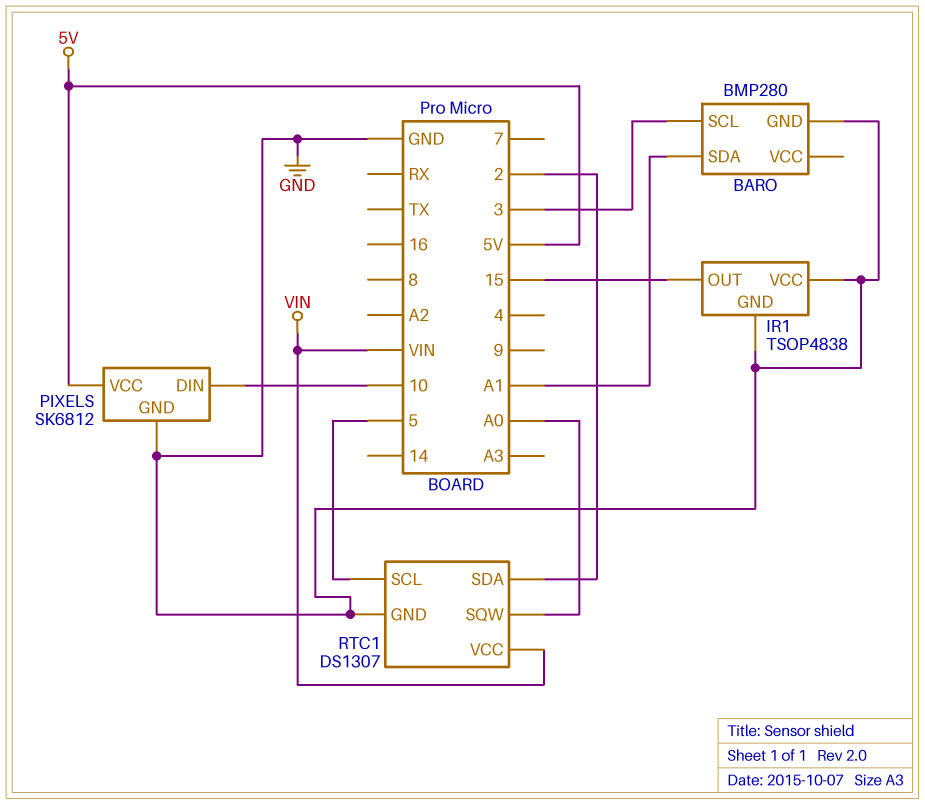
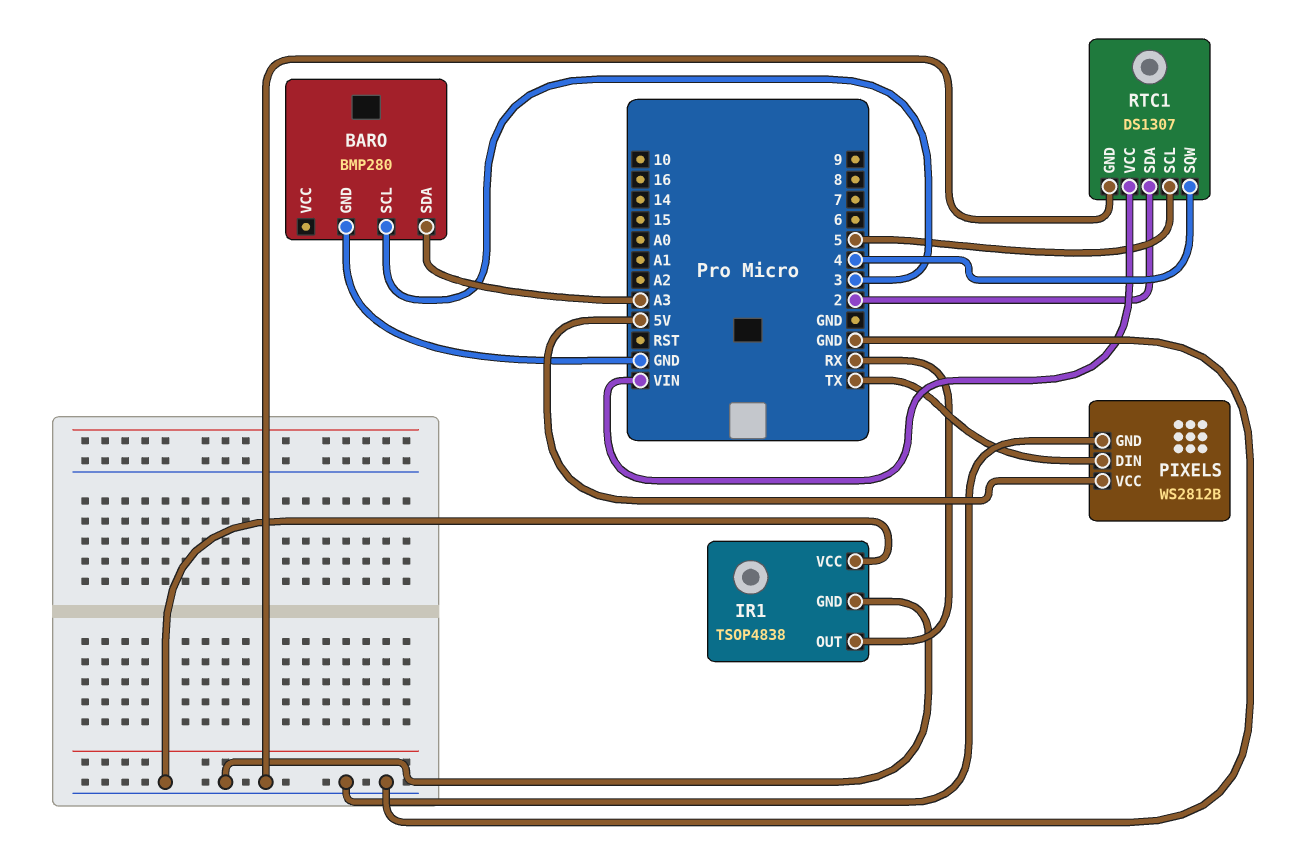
BARO pin SDA: A1 -> A3
IR1 pin OUT: 15 -> RX
PIXELS: SK6812 -> WS2812B
PIXELS pin DIN: 10 -> TX
RTC1 pin SQW: A0 -> 4

